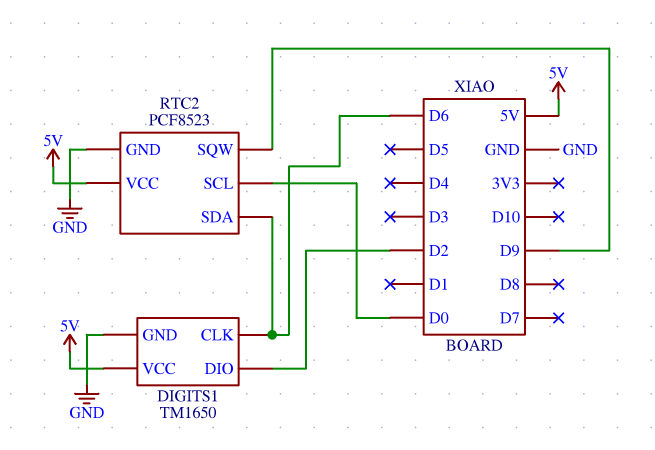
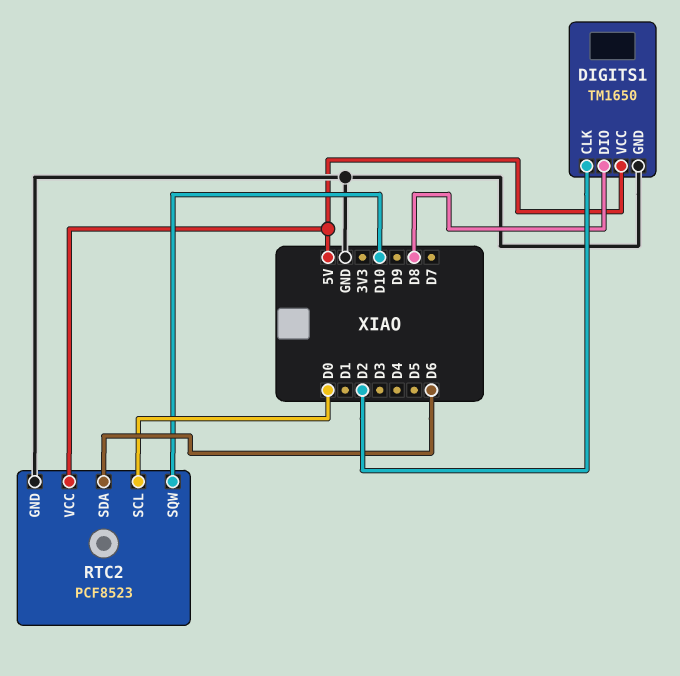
DIGITS1 pin CLK: D6 -> D2
DIGITS1 pin DIO: D2 -> D8
RTC2 pin SQW: D9 -> D10

